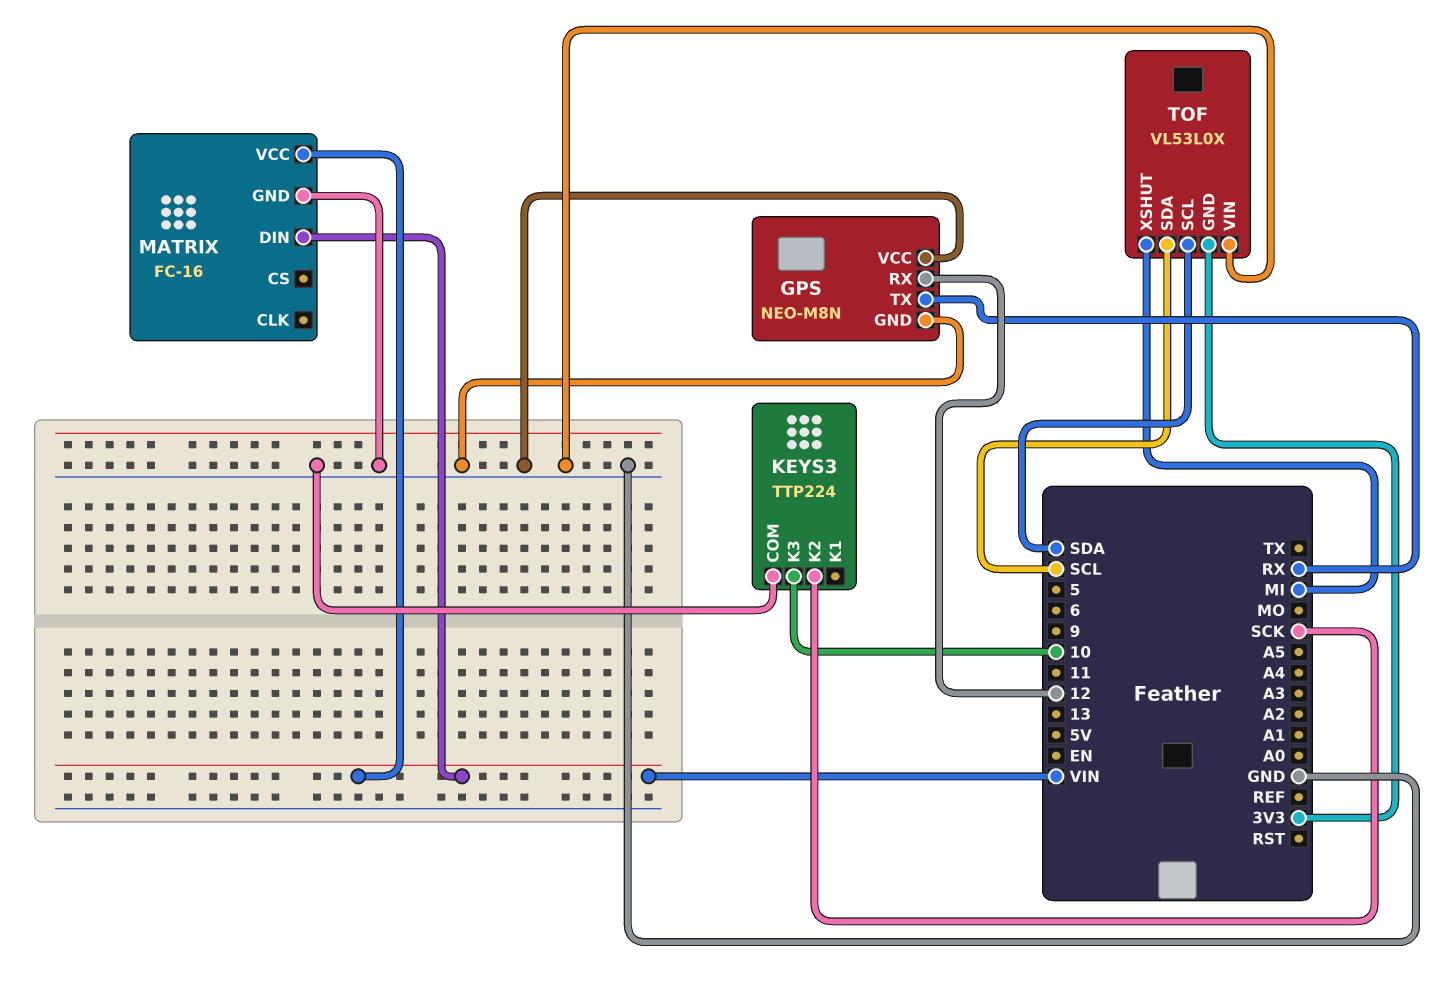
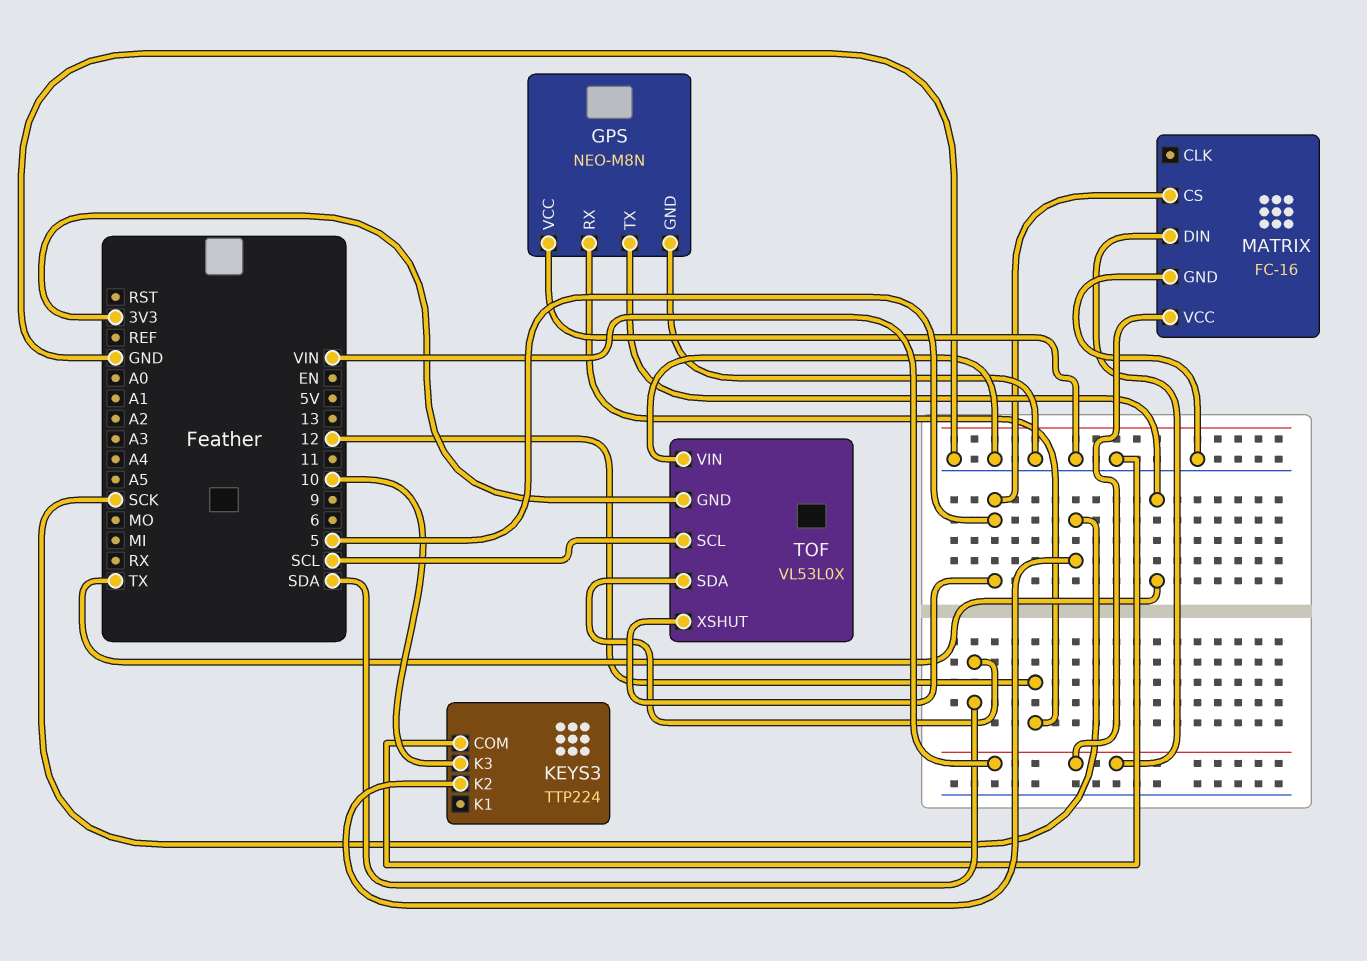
GPS pin TX: RX -> TX
MATRIX pin CS: none -> 5
TOF pin SCL: SDA -> SCL
TOF pin SDA: SCL -> SDA
TOF pin XSHUT: MI -> 5

